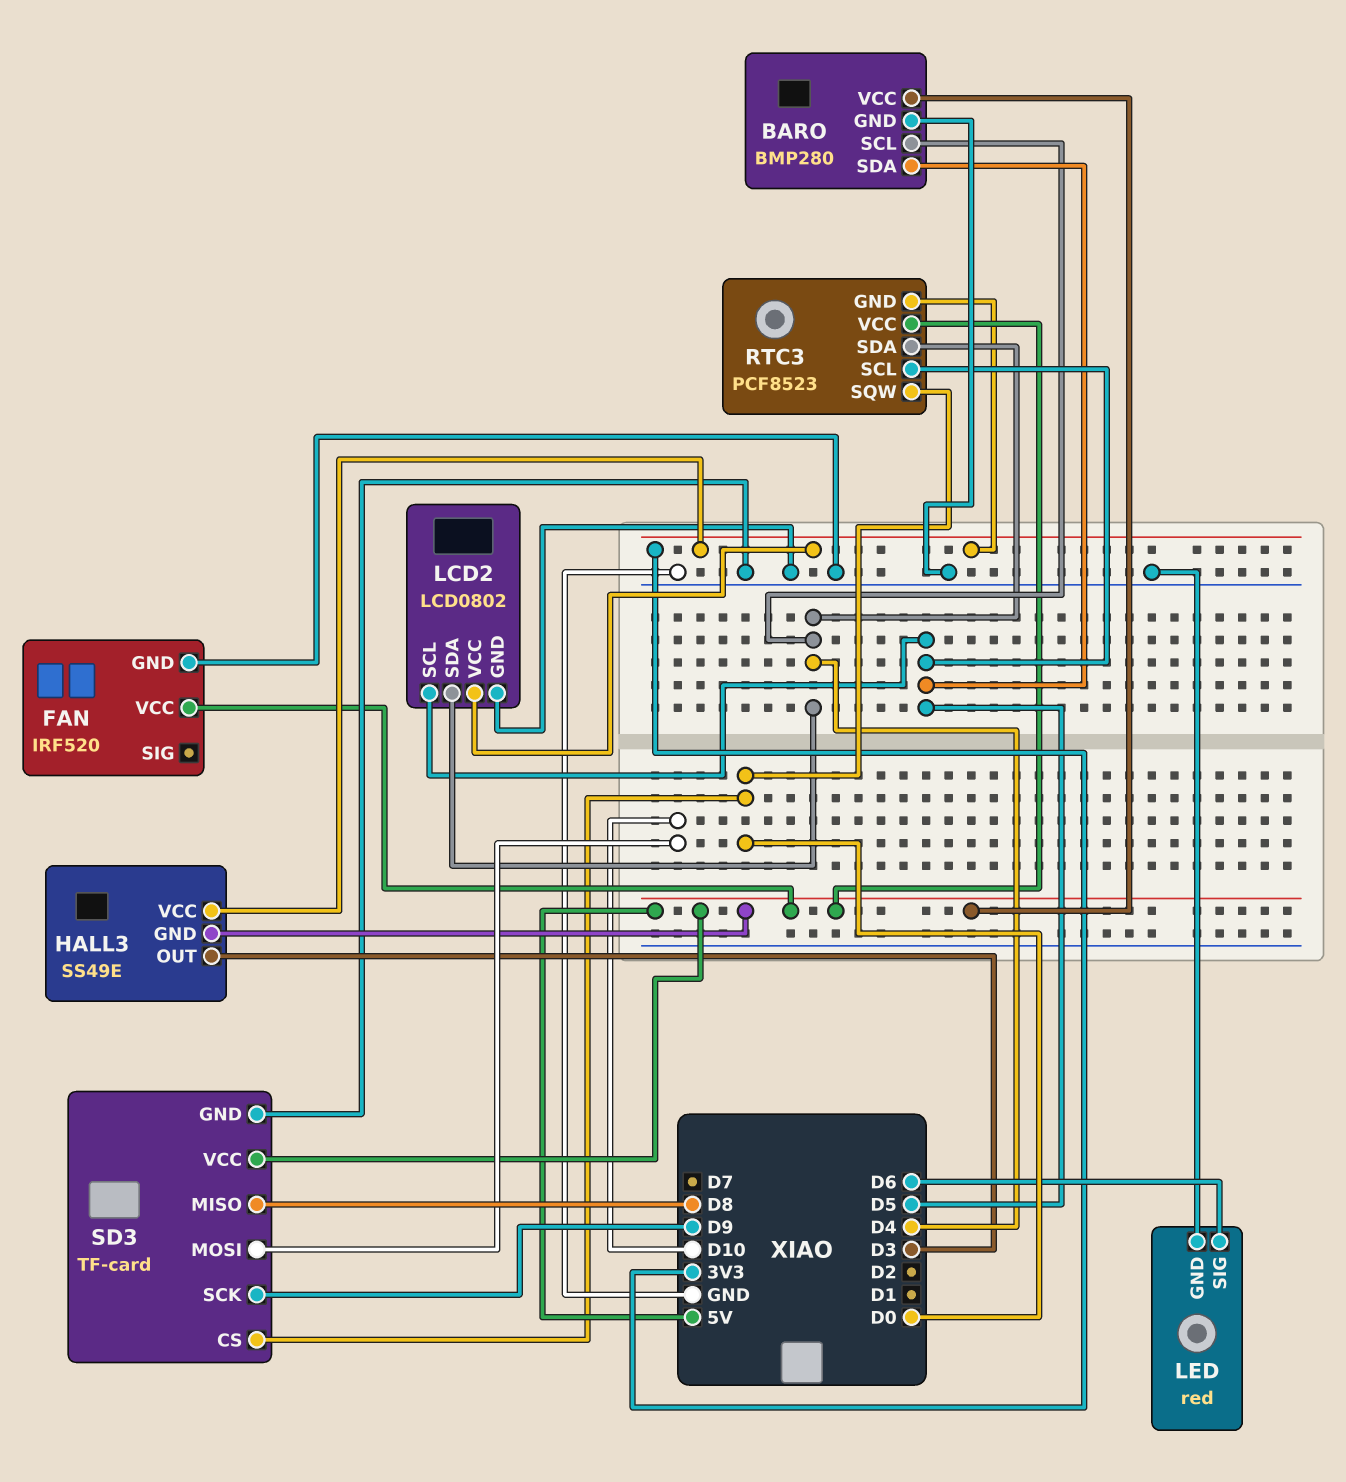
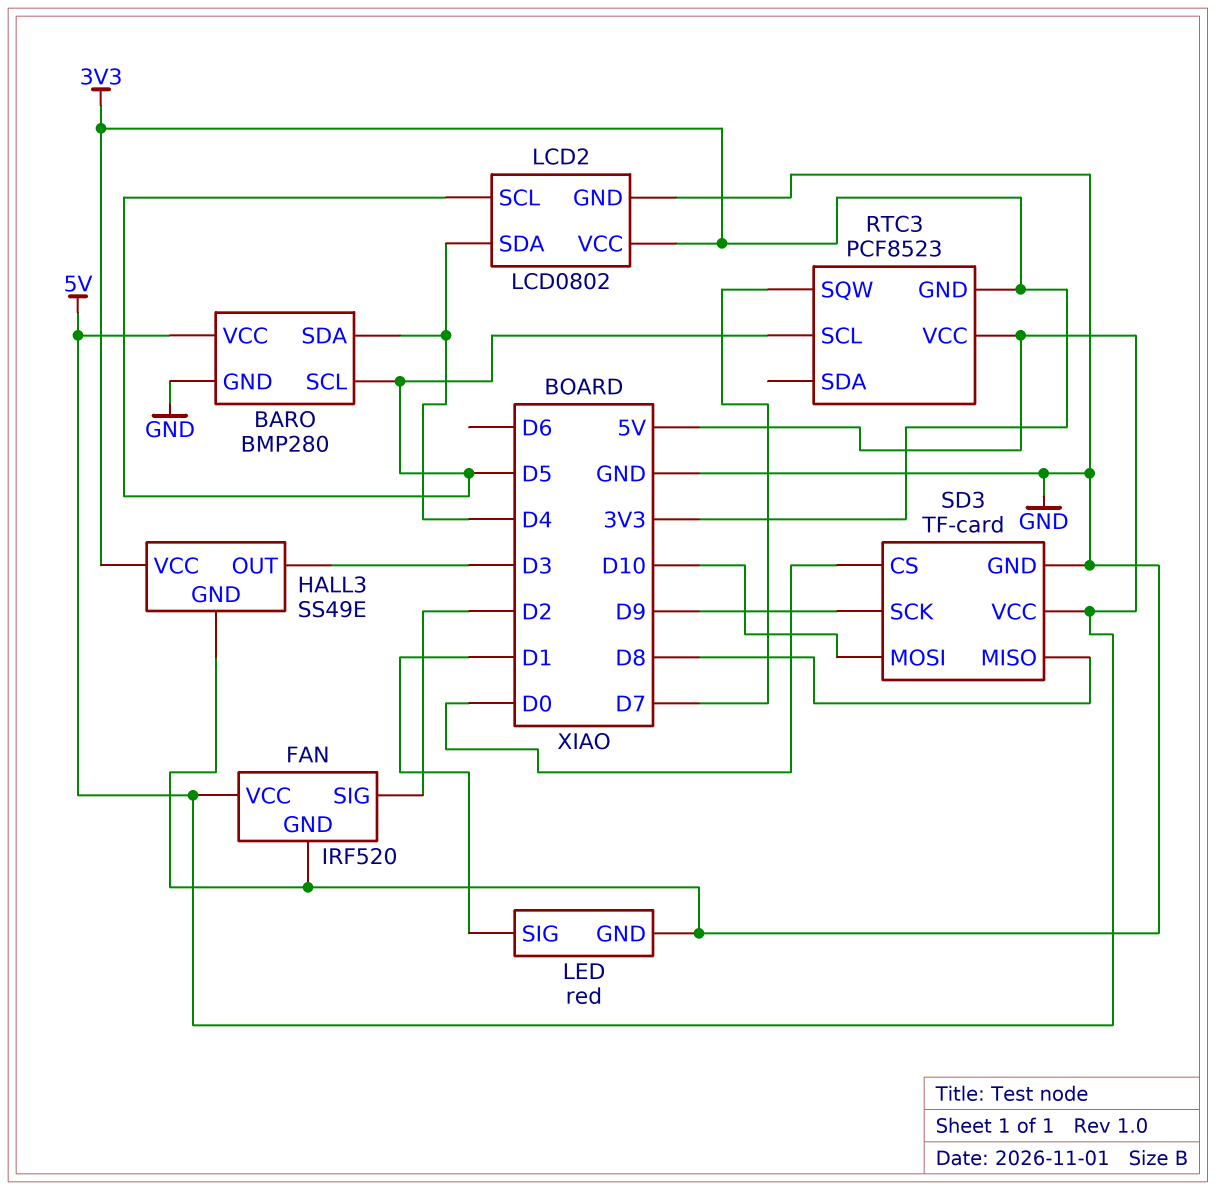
BARO pin SCL: D4 -> D5
BARO pin SDA: D5 -> D4
FAN pin SIG: none -> D2
HALL3 pin GND: 5V -> GND
LED pin SIG: D6 -> D1
RTC3 pin SDA: D4 -> none
RTC3 pin SQW: D0 -> D7

